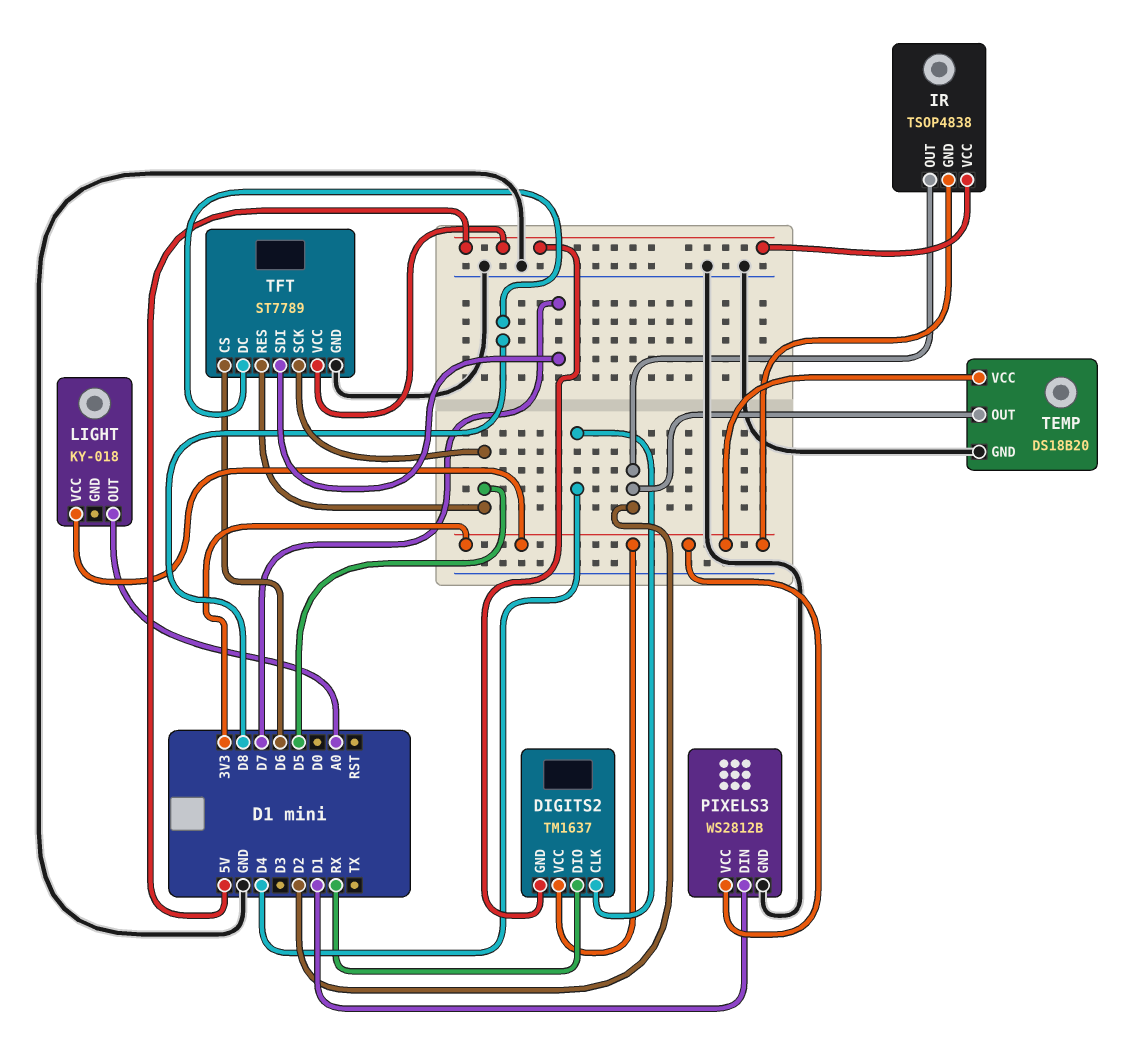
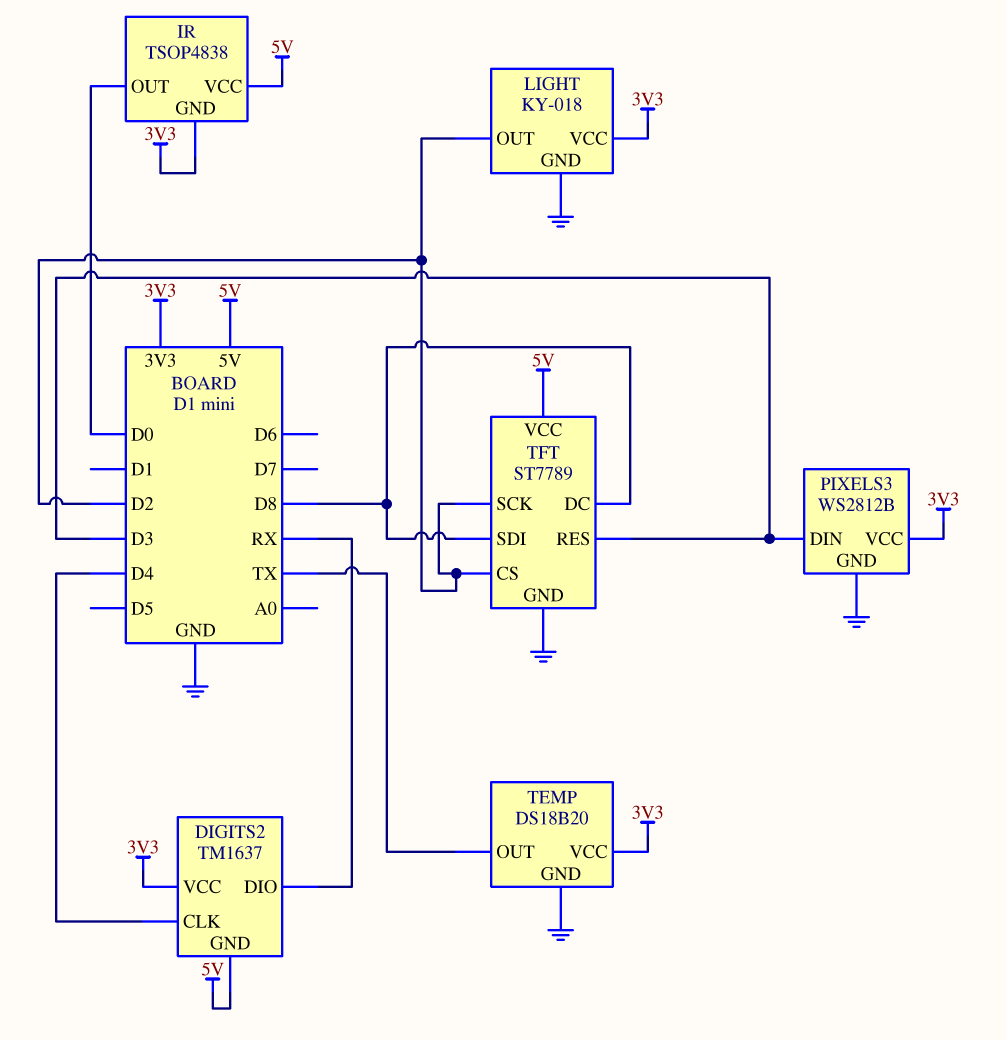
IR pin OUT: D2 -> D0
LIGHT pin GND: none -> GND
LIGHT pin OUT: A0 -> D2
PIXELS3 pin DIN: D1 -> D3
TEMP pin OUT: D2 -> TX
TFT pin CS: D6 -> D2
TFT pin RES: D5 -> D3
TFT pin SCK: D5 -> D2
TFT pin SDI: D7 -> D8

